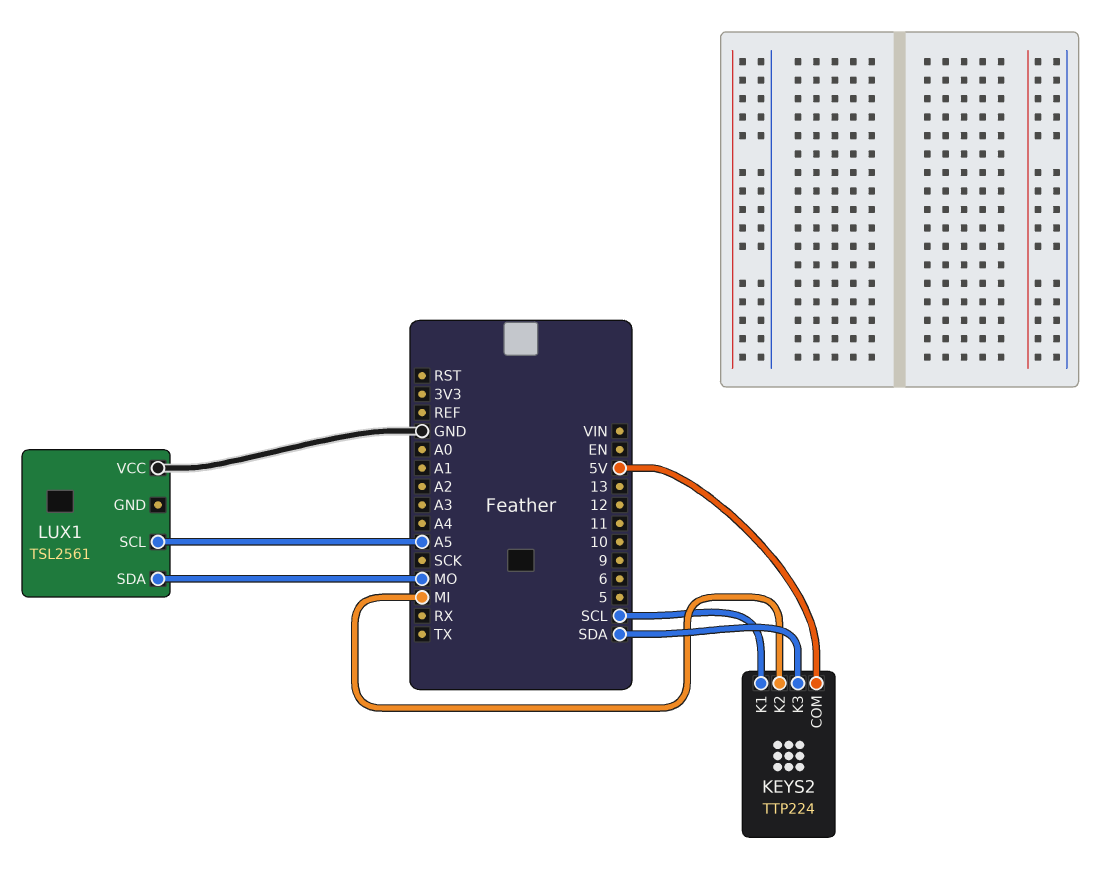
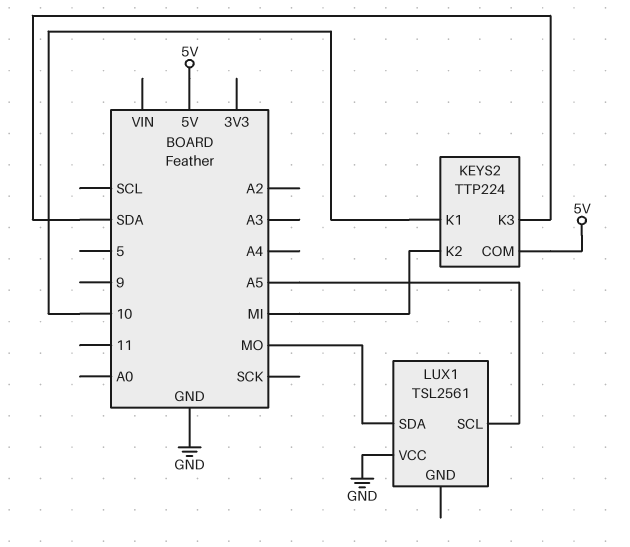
KEYS2 pin K1: SCL -> 10

